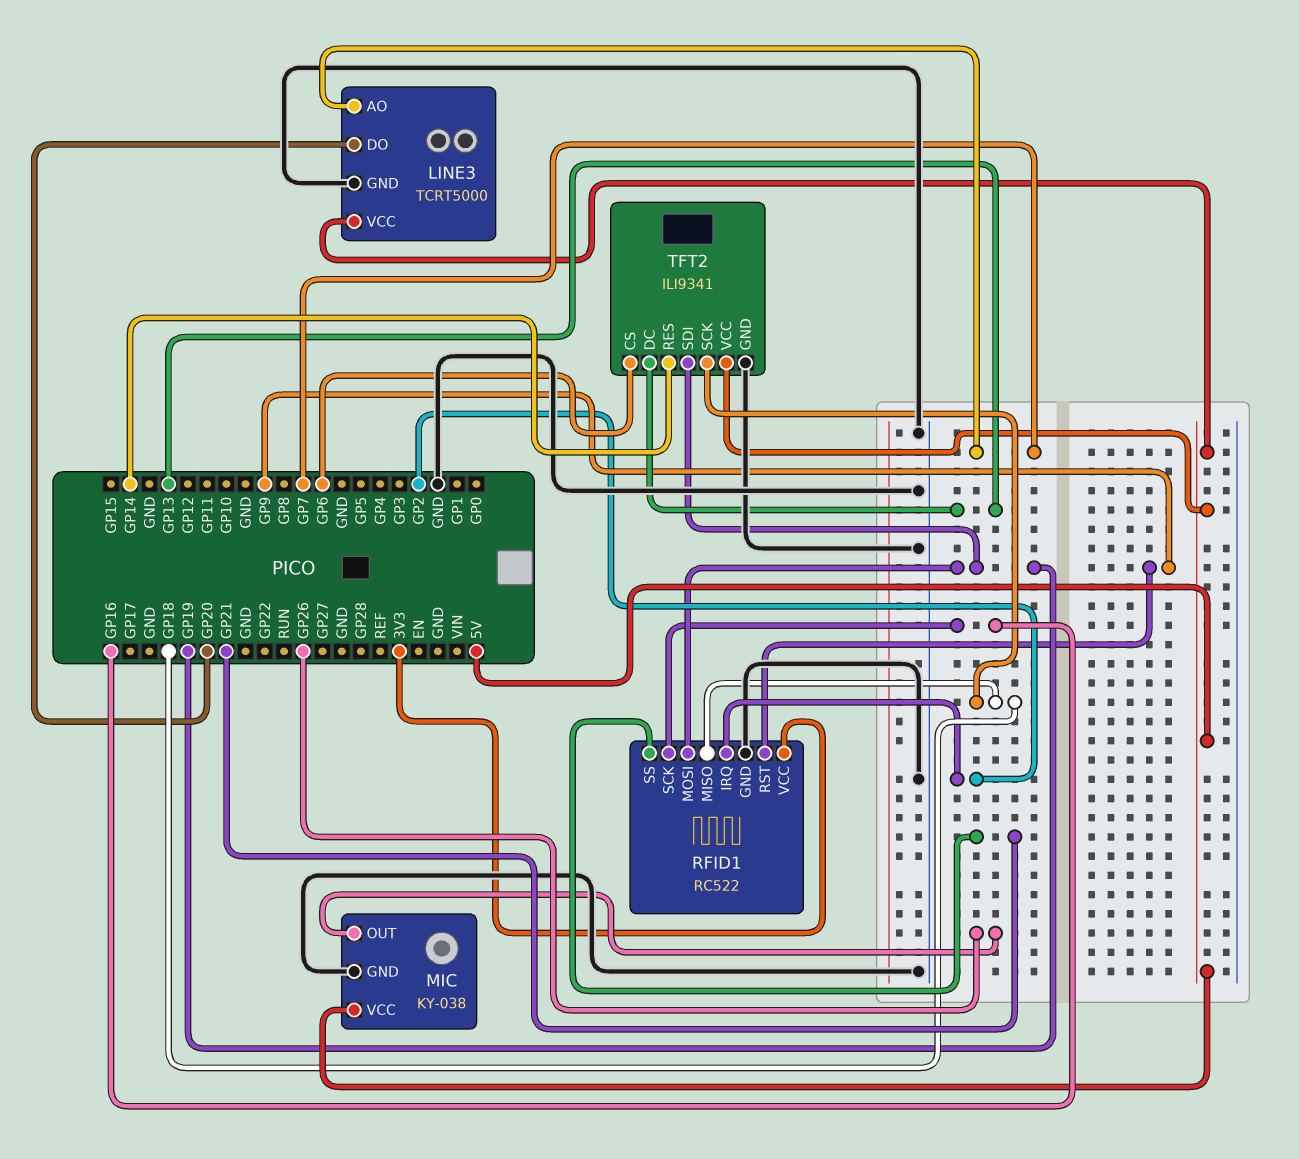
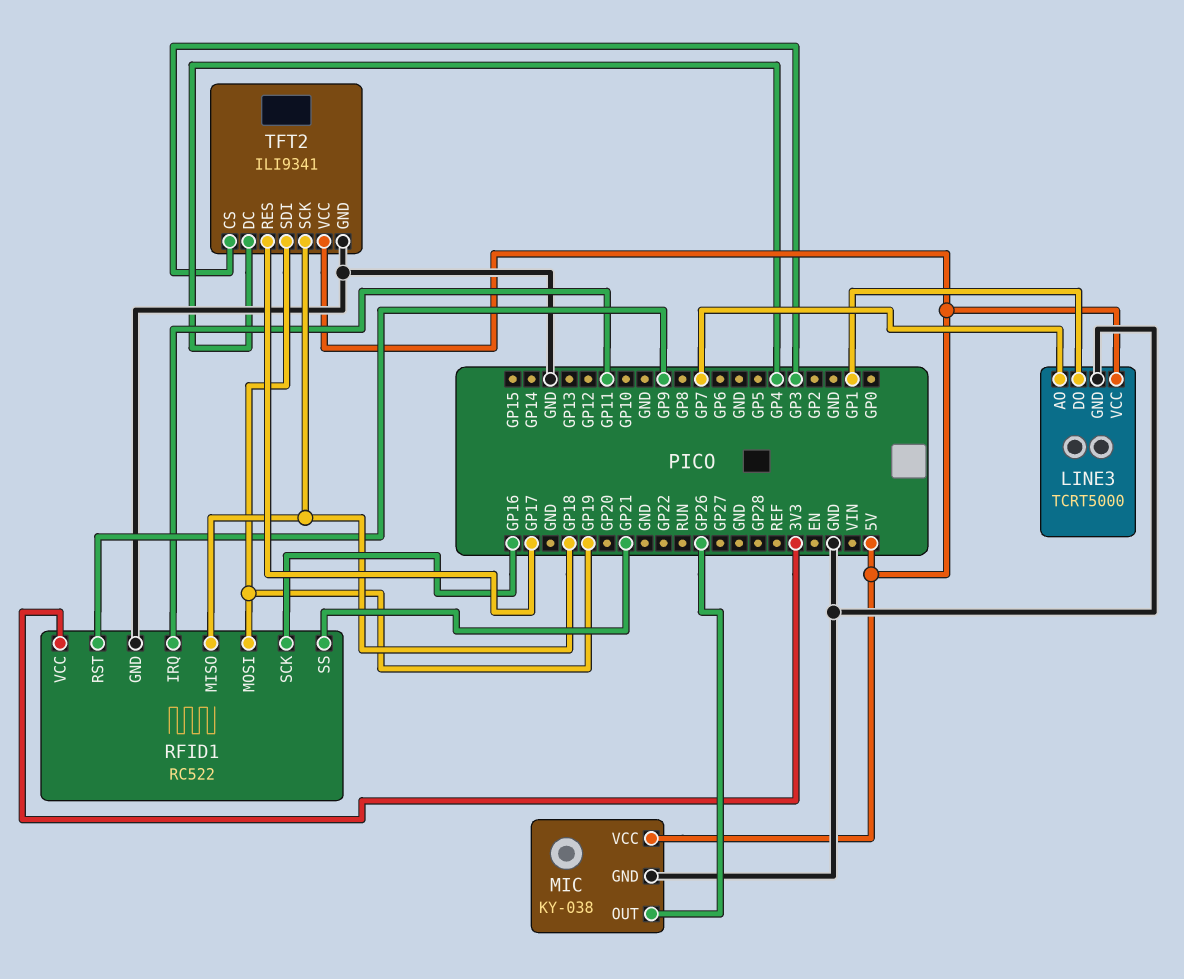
LINE3 pin DO: GP20 -> GP1
RFID1 pin IRQ: GP2 -> GP11
TFT2 pin CS: GP6 -> GP3
TFT2 pin DC: GP13 -> GP4
TFT2 pin RES: GP14 -> GP17

